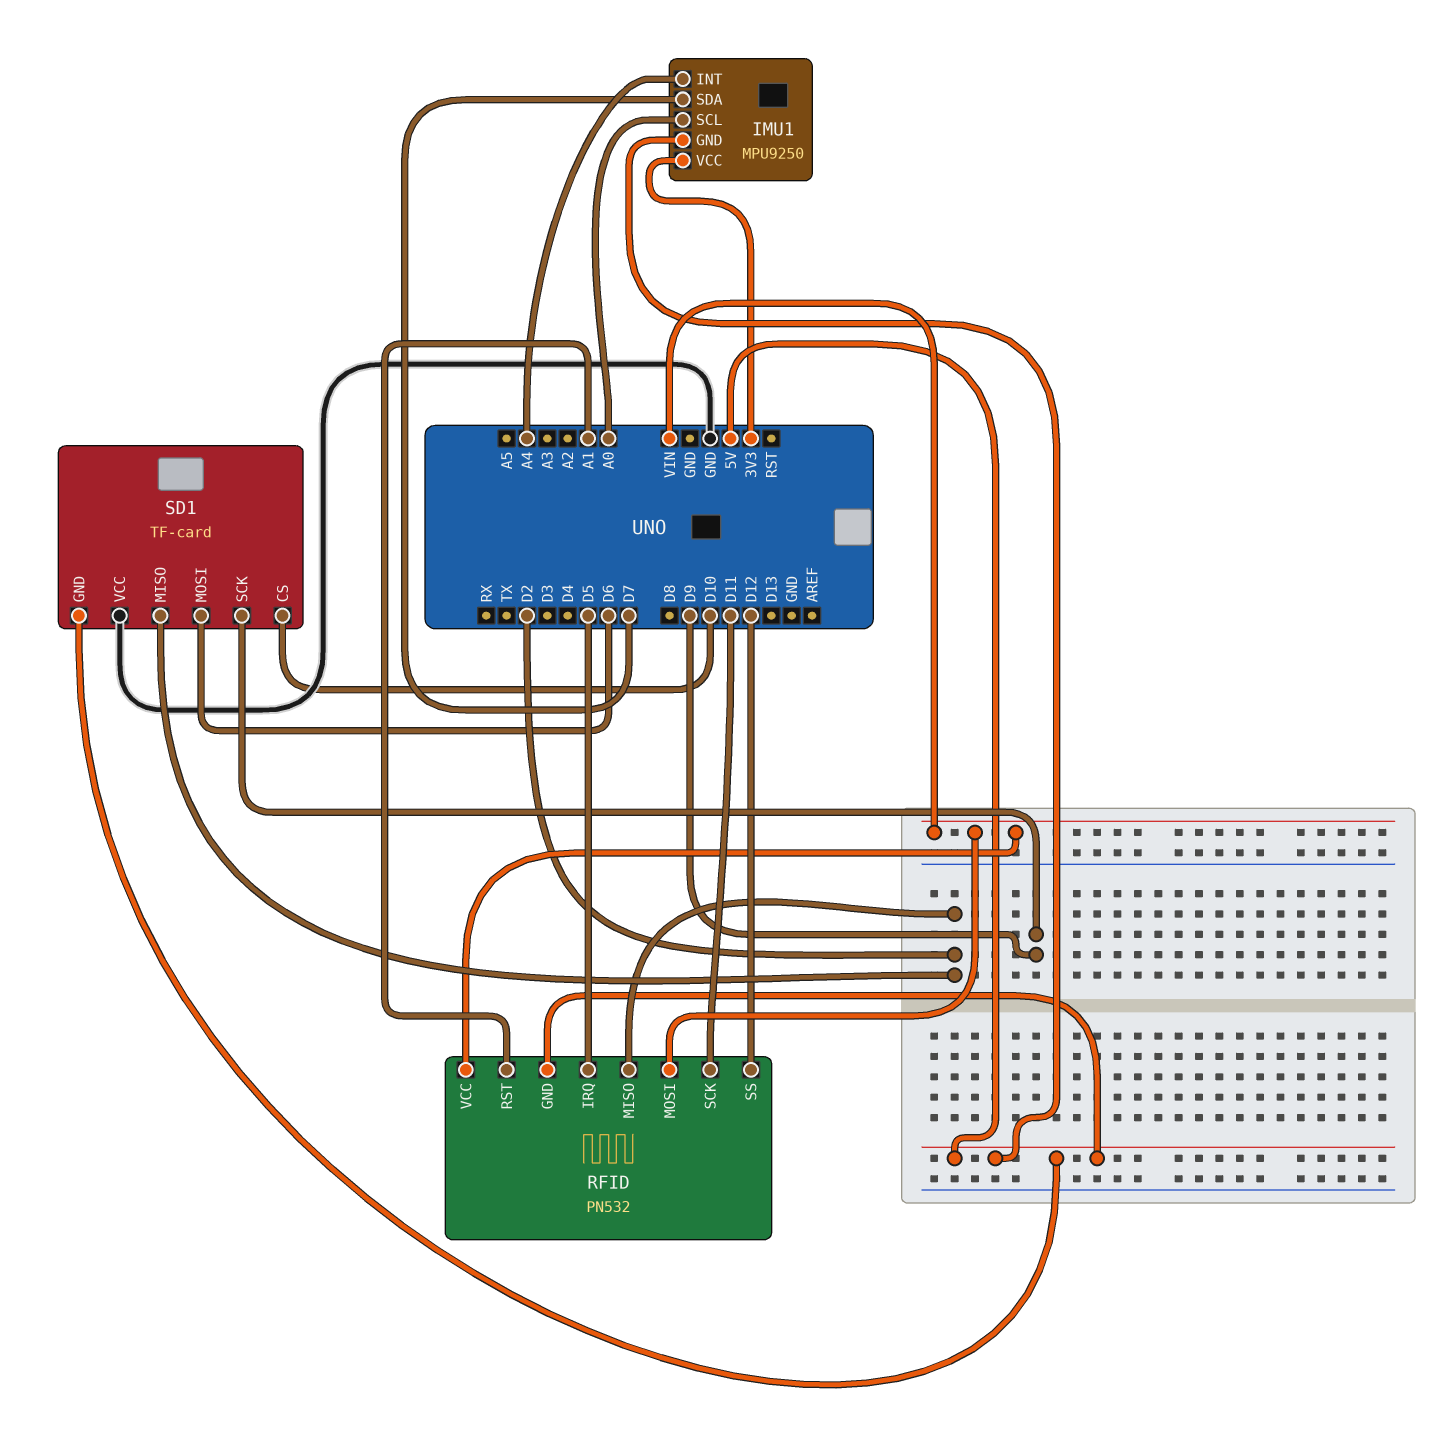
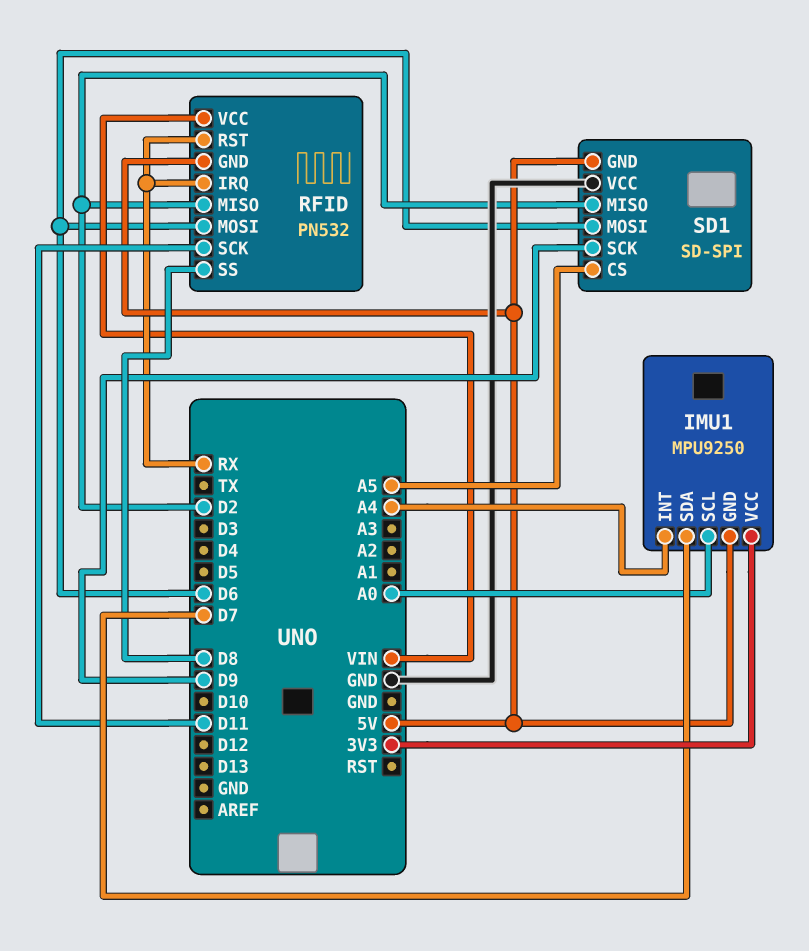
RFID pin IRQ: D5 -> RX
RFID pin MOSI: VIN -> D6
RFID pin RST: A1 -> RX
RFID pin SS: D12 -> D8
SD1: TF-card -> SD-SPI
SD1 pin CS: D10 -> A5

